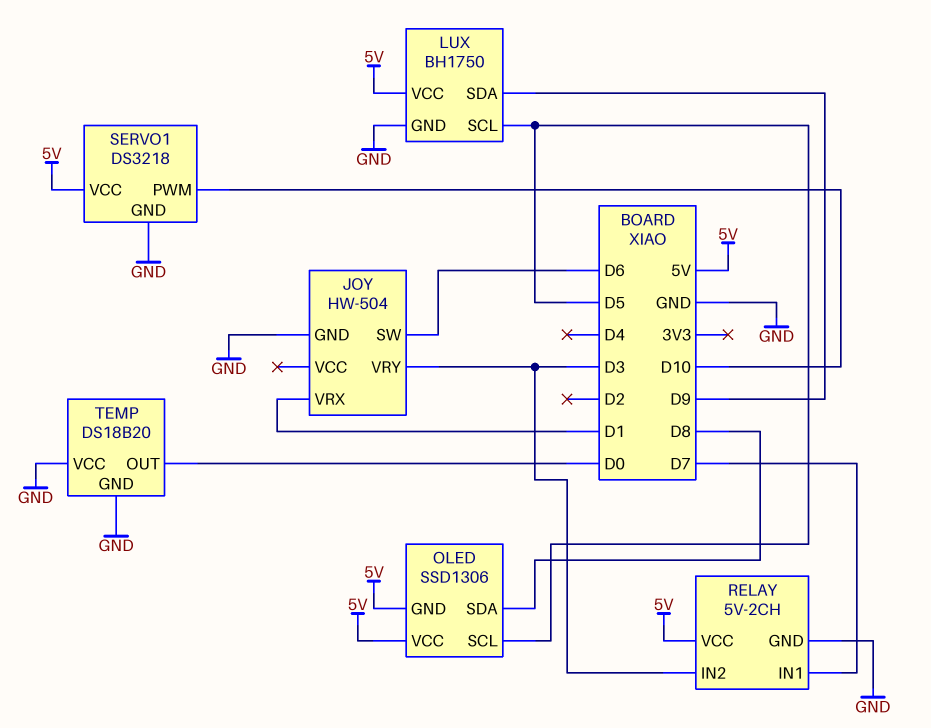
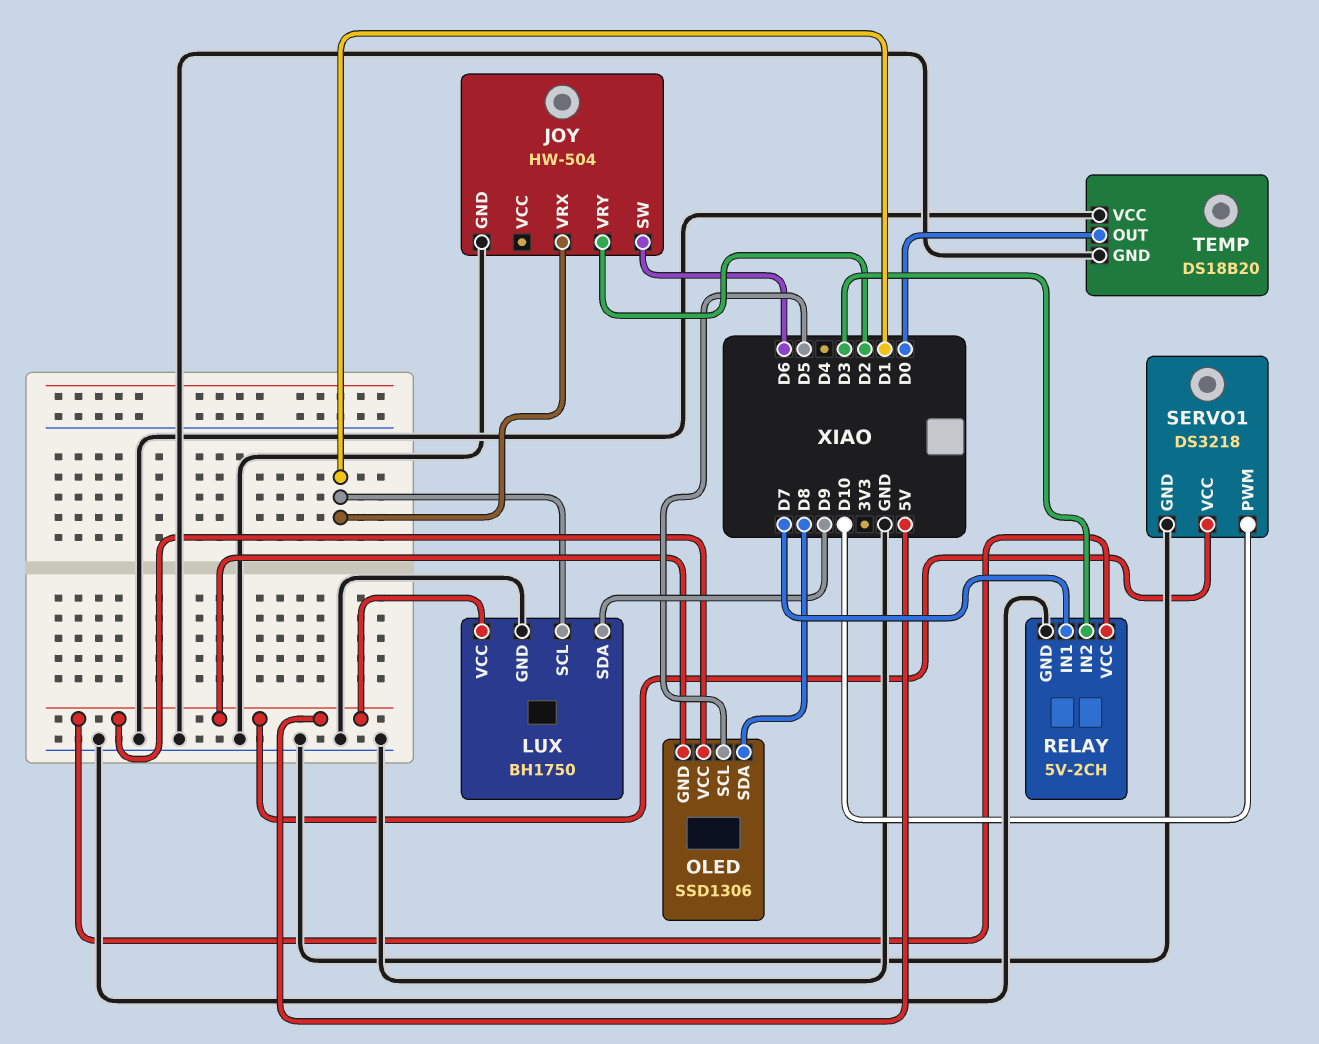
JOY pin VRY: D3 -> D2
LUX pin SCL: D5 -> D1

